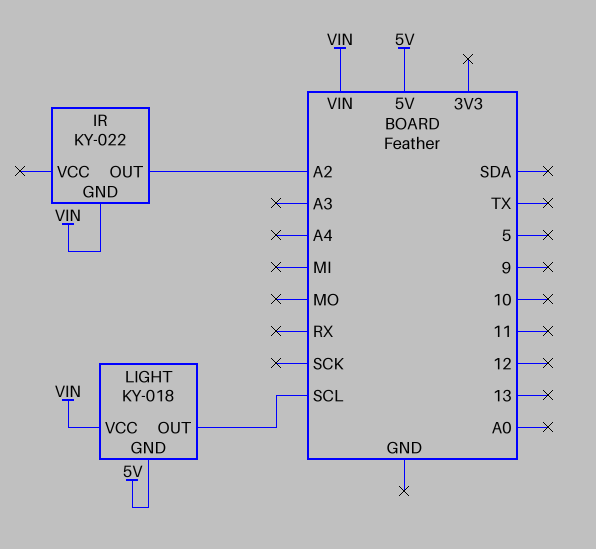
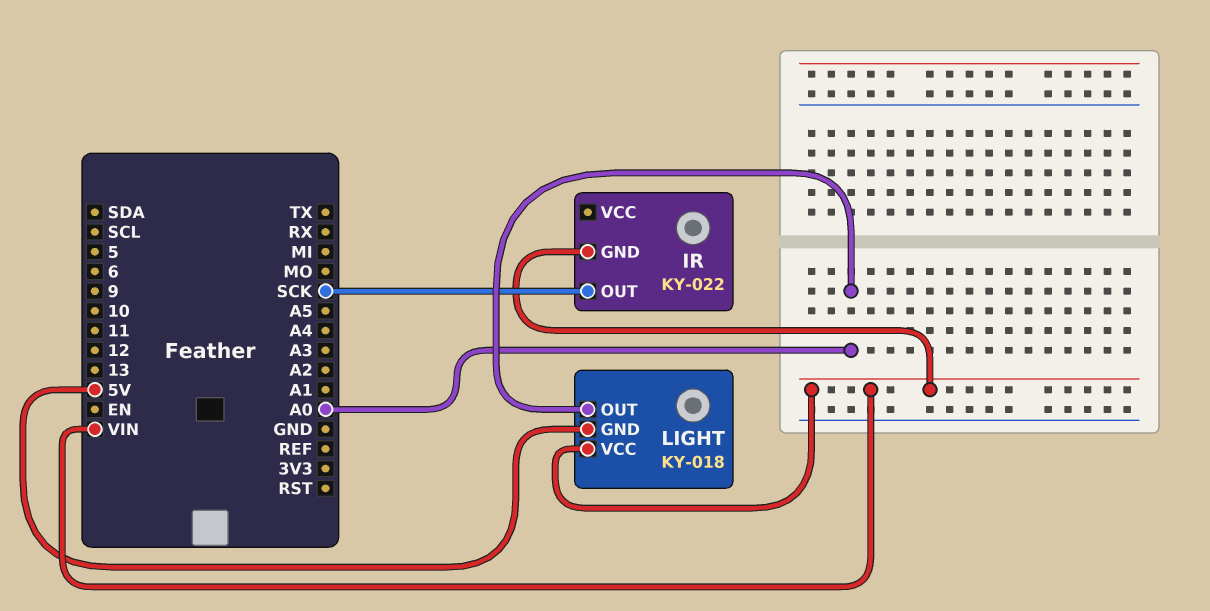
IR pin OUT: A2 -> SCK
LIGHT pin OUT: SCL -> A0

